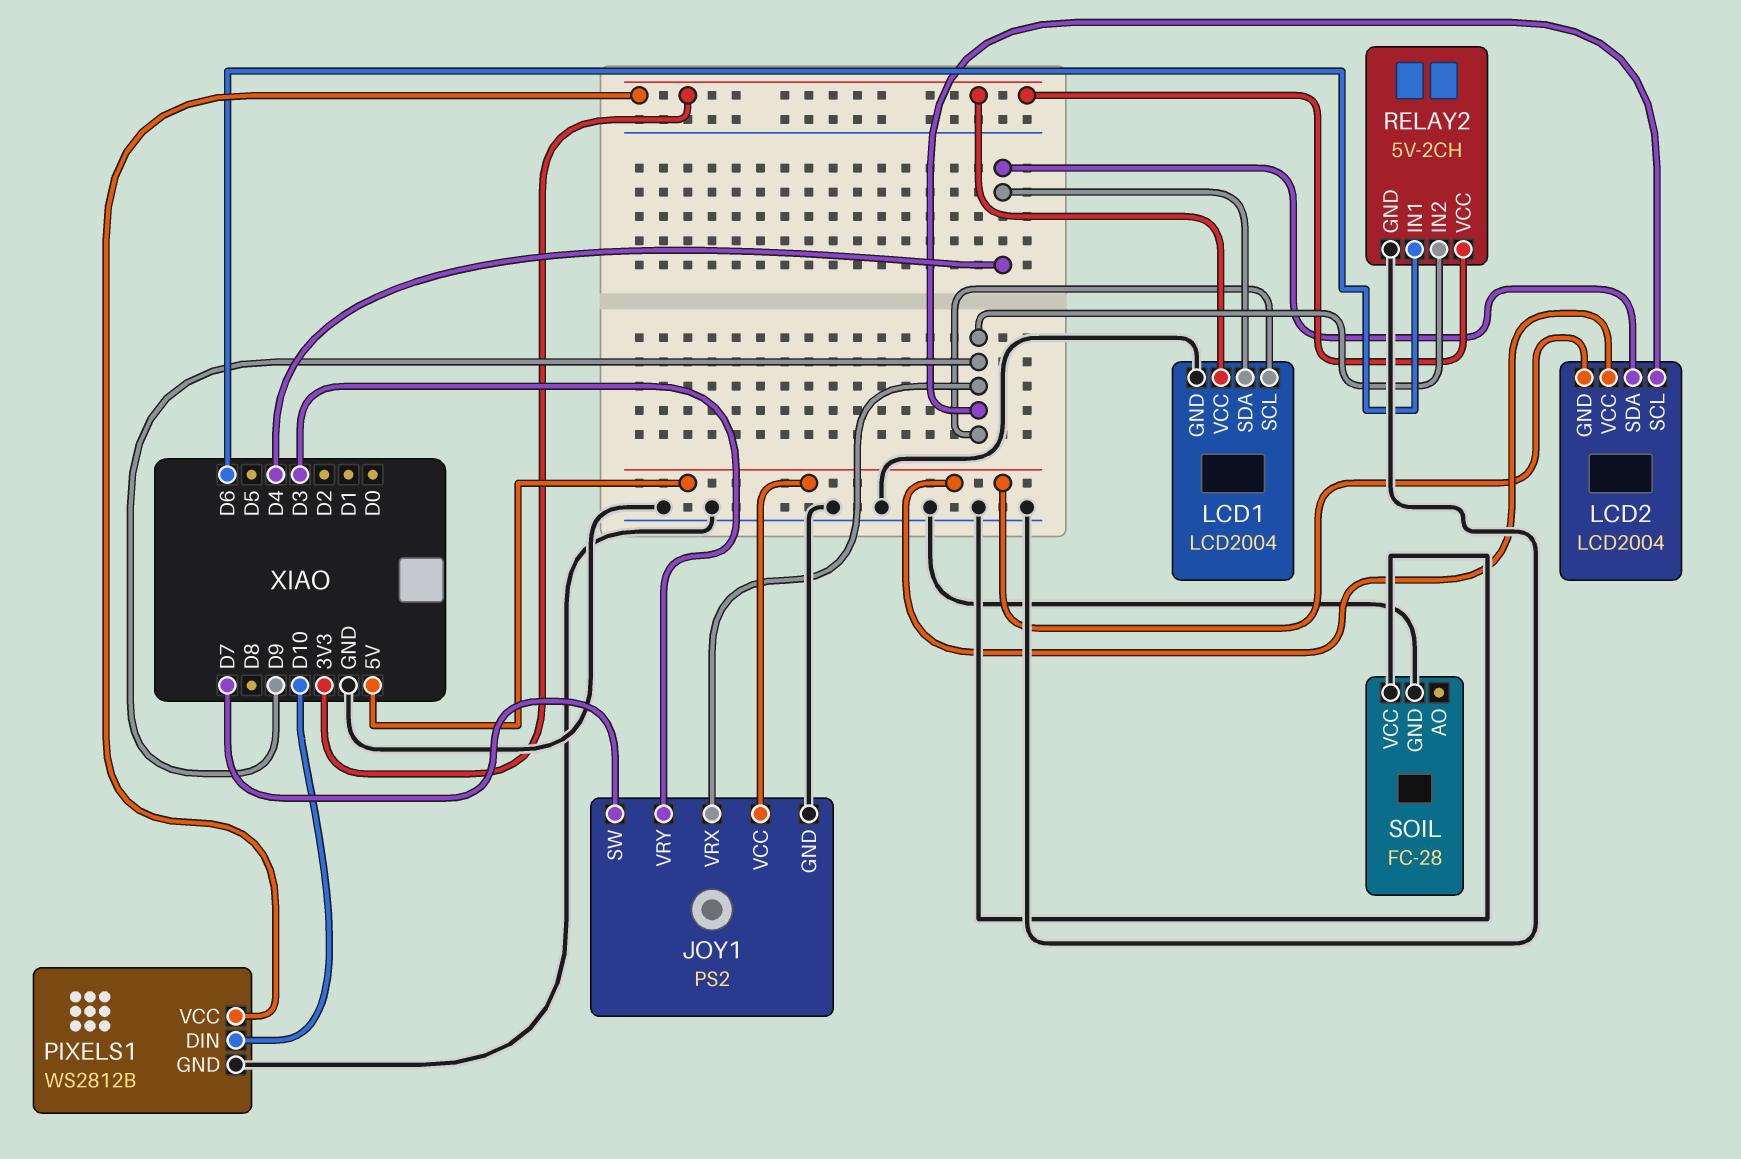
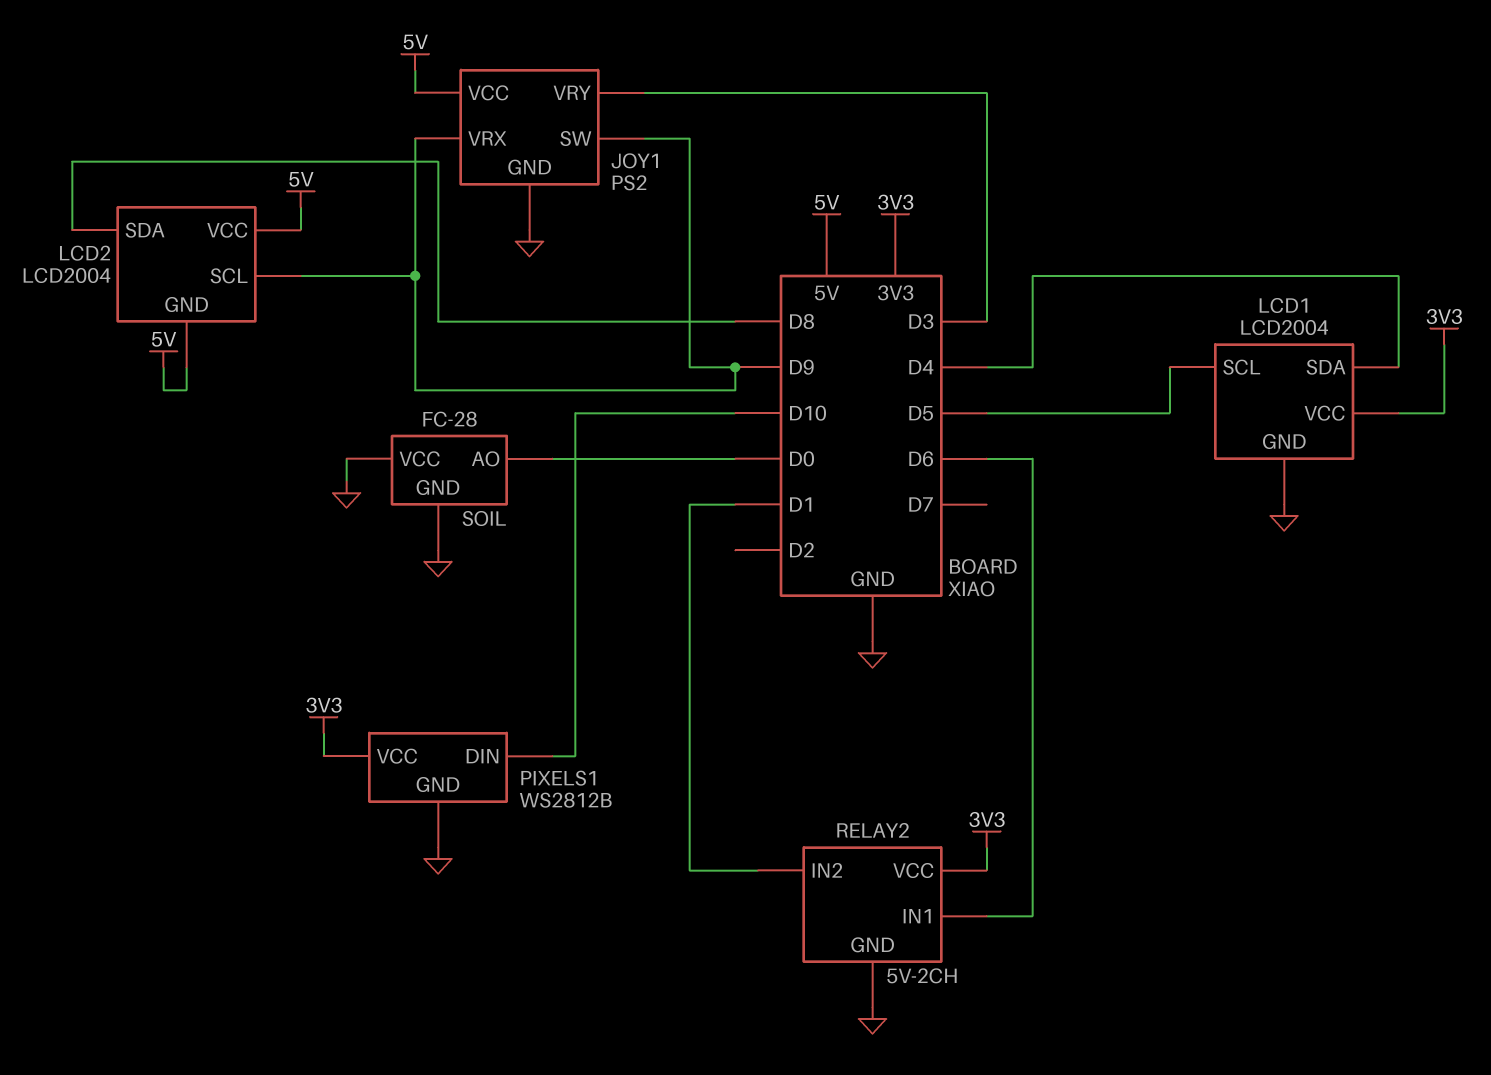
JOY1 pin SW: D7 -> D9
LCD1 pin SCL: D9 -> D5
LCD2 pin SDA: D4 -> D8
RELAY2 pin IN2: D9 -> D1
SOIL pin AO: none -> D0

